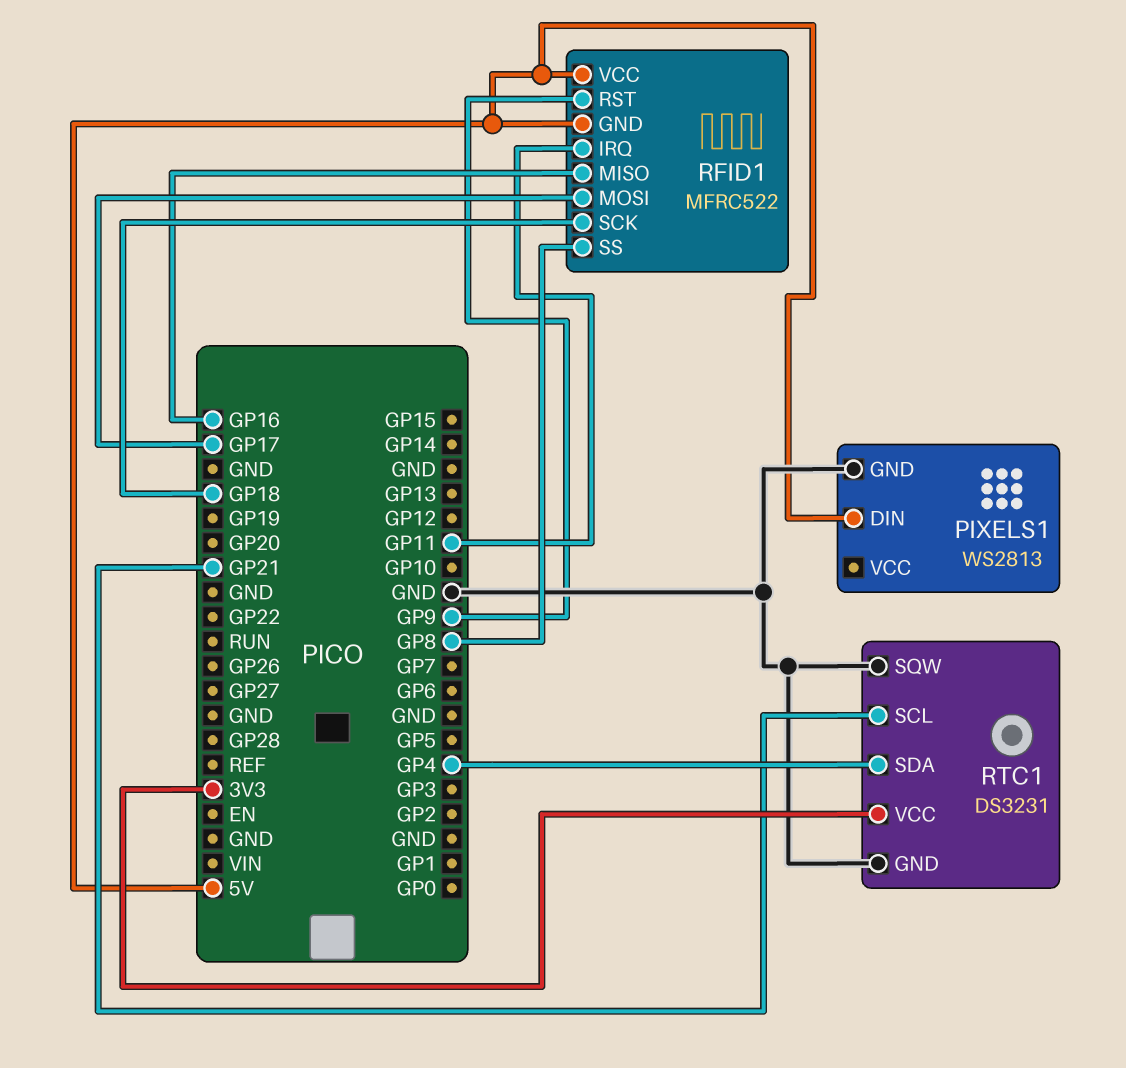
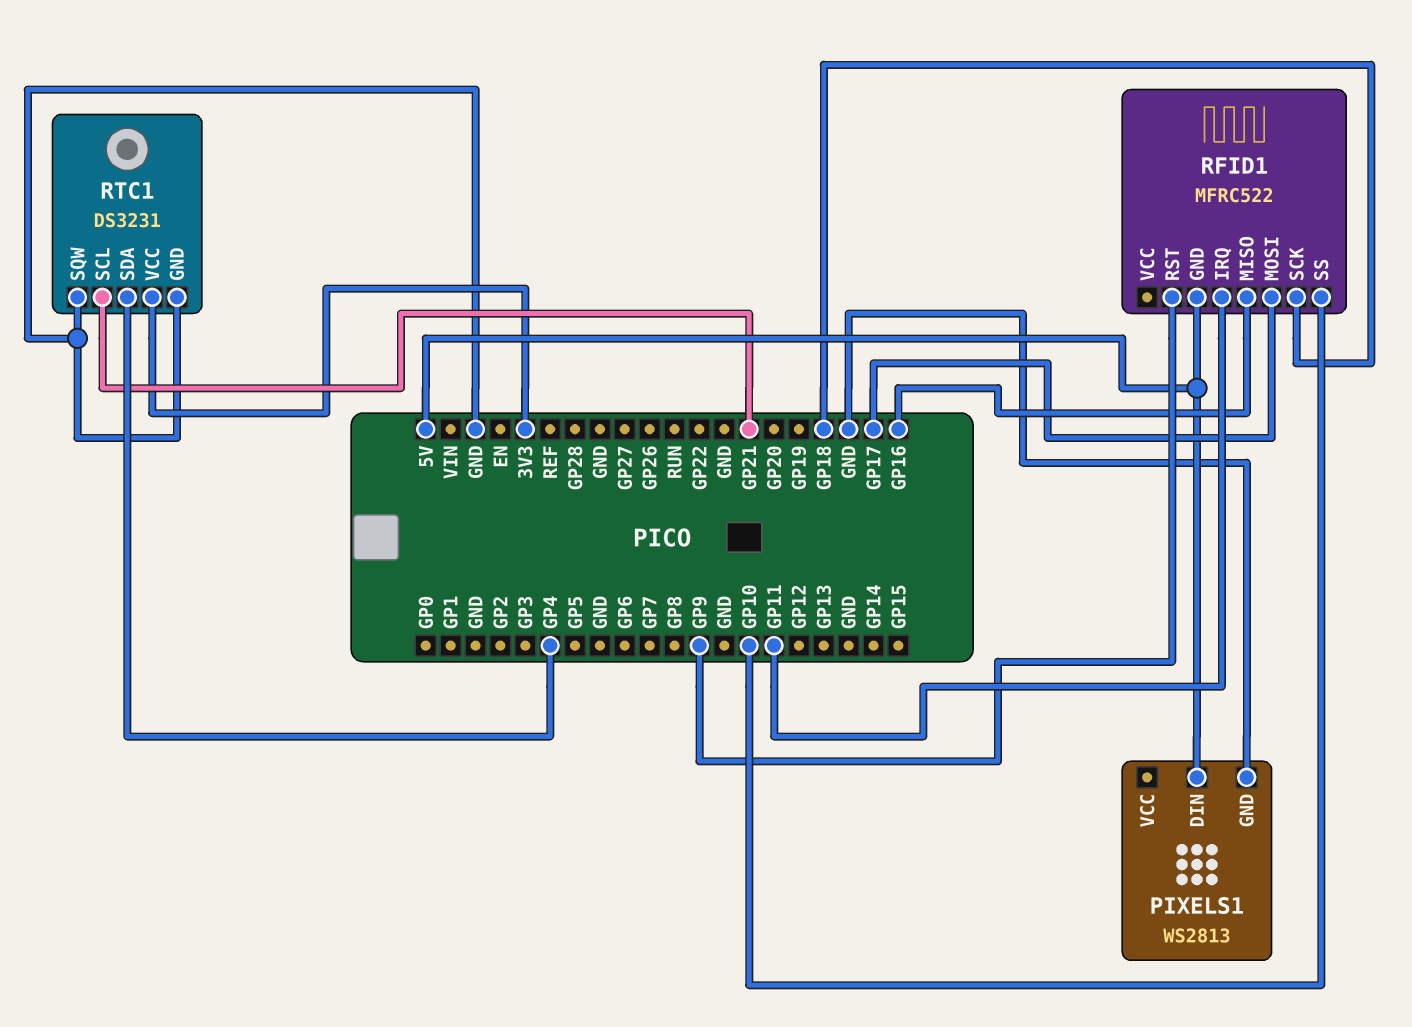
RFID1 pin SS: GP8 -> GP10
RFID1 pin VCC: 5V -> none

